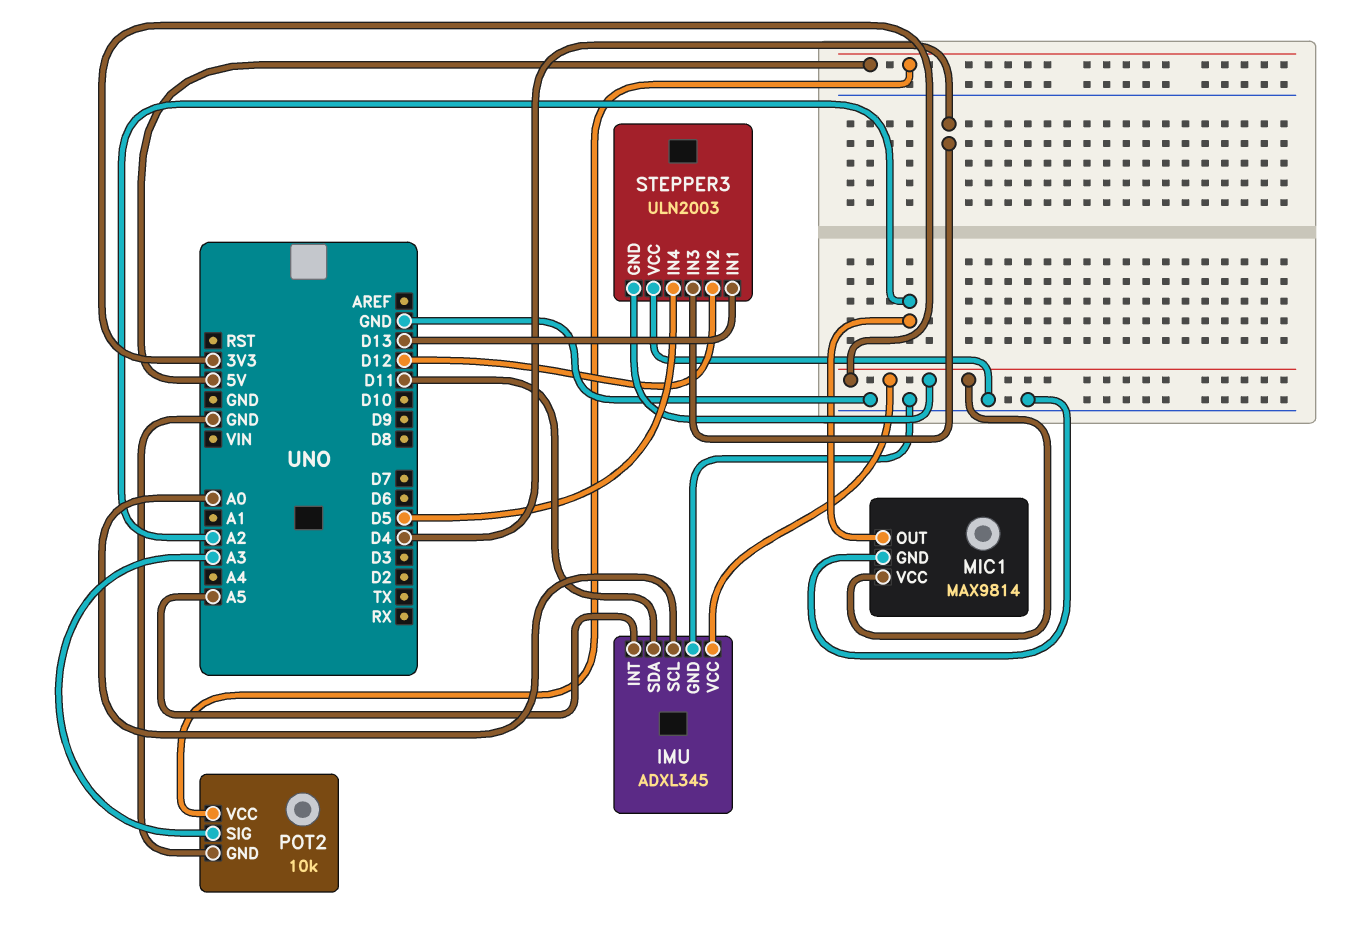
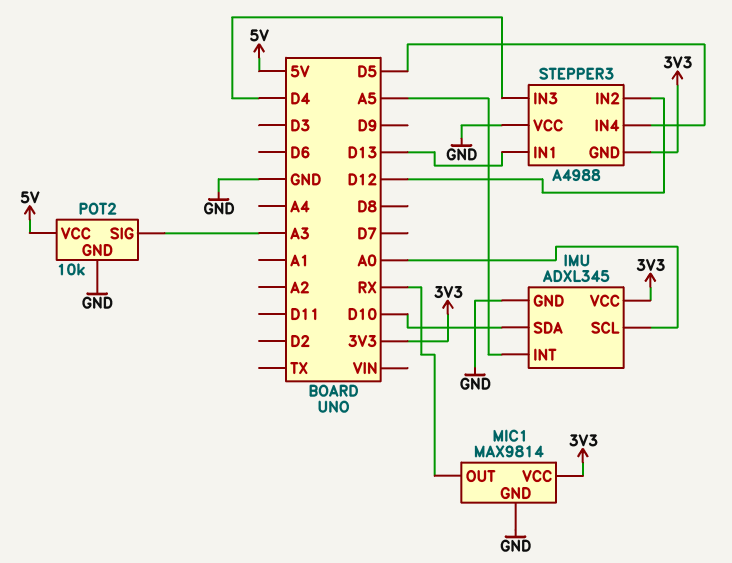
IMU pin SDA: D11 -> D10
MIC1 pin OUT: A2 -> RX
STEPPER3: ULN2003 -> A4988

